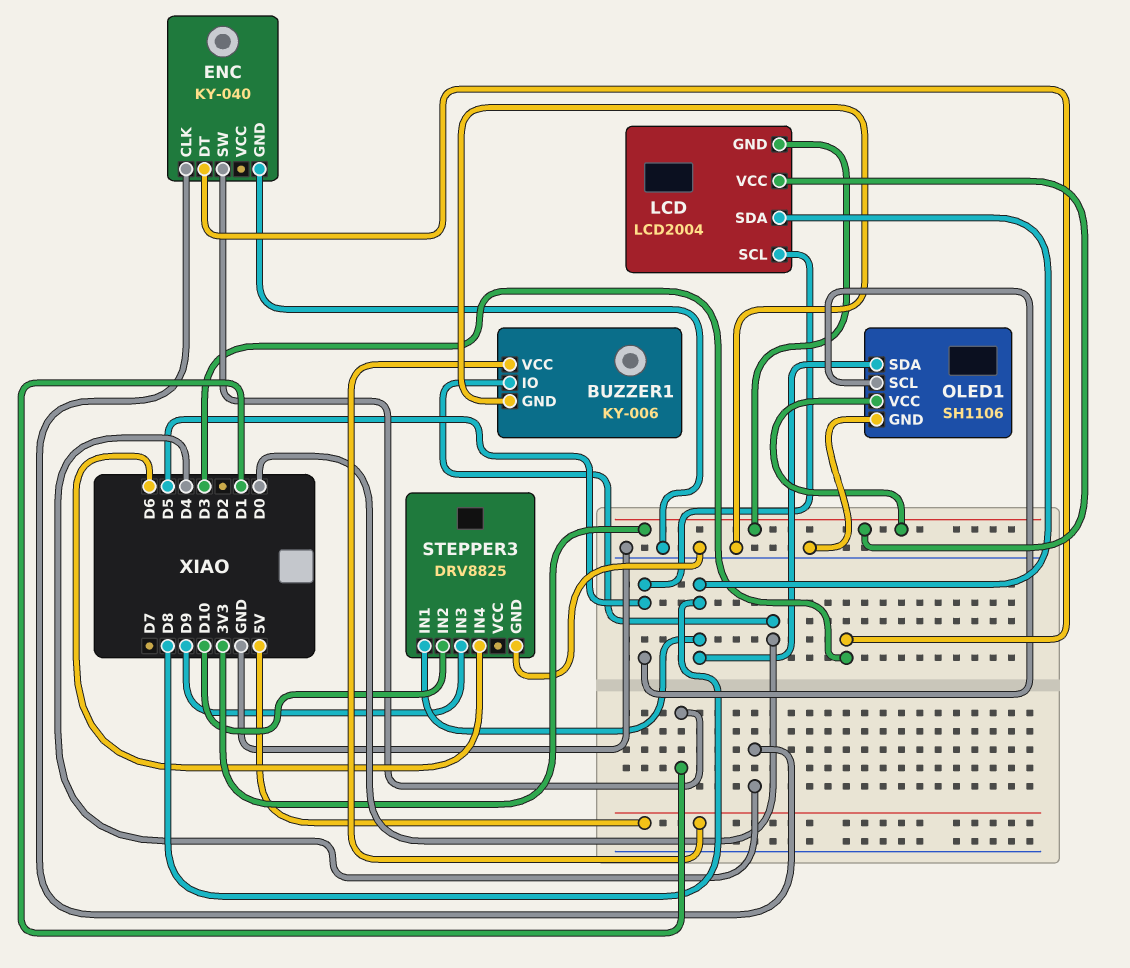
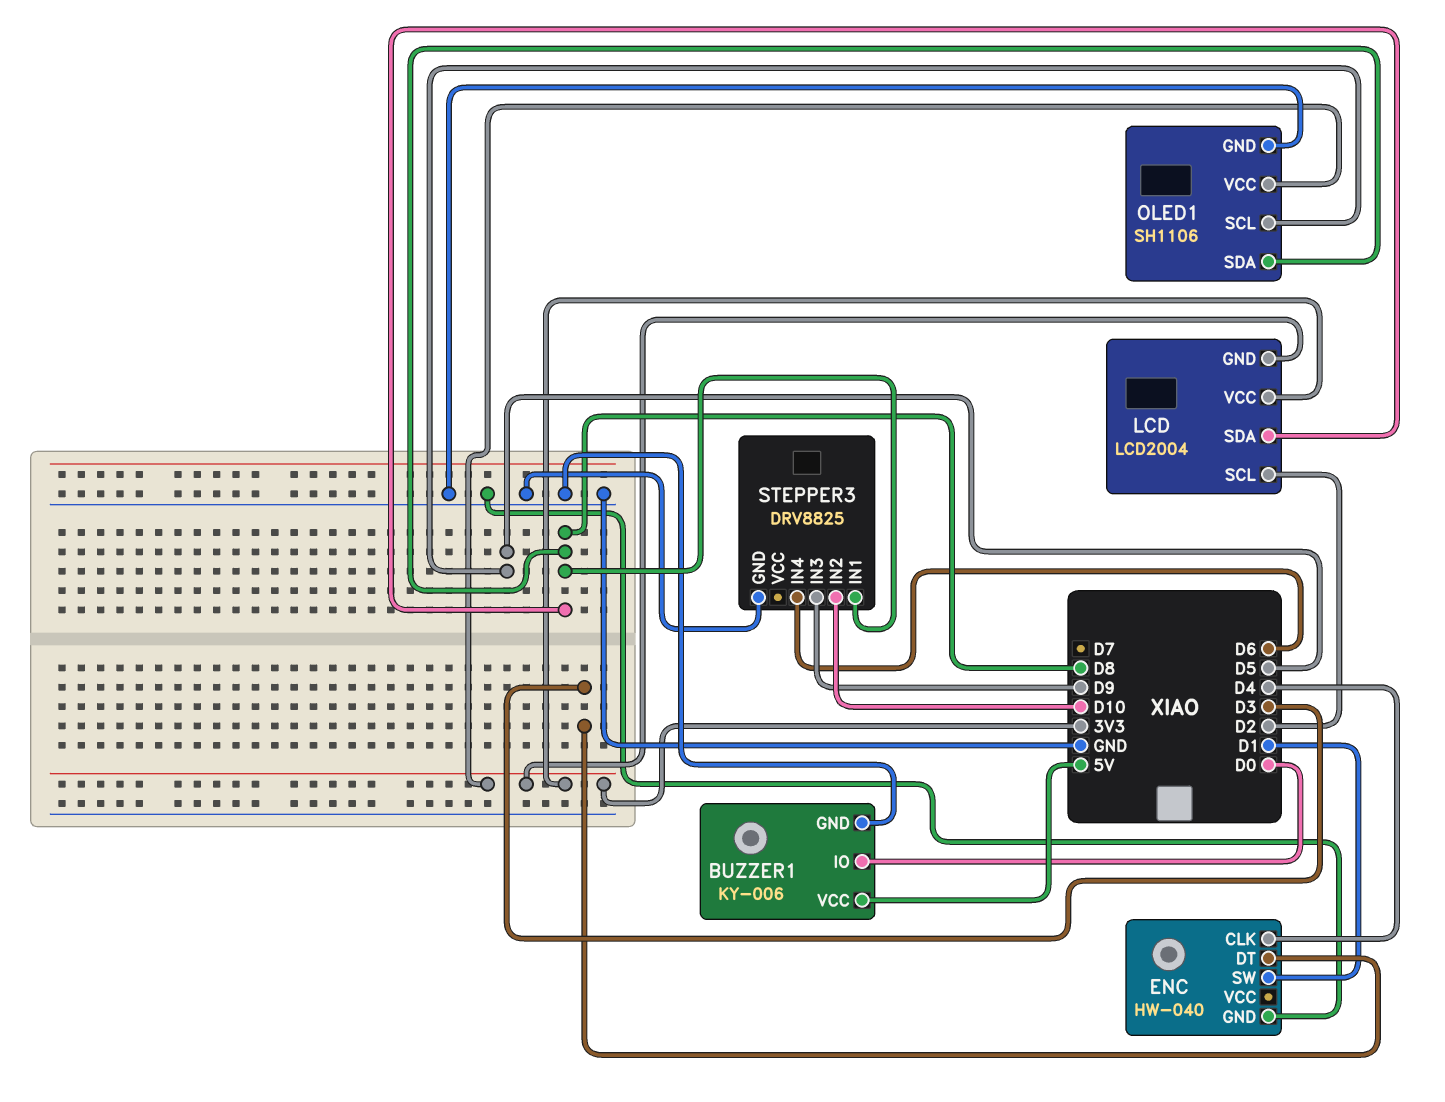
ENC: KY-040 -> HW-040
LCD pin SCL: D5 -> D2

